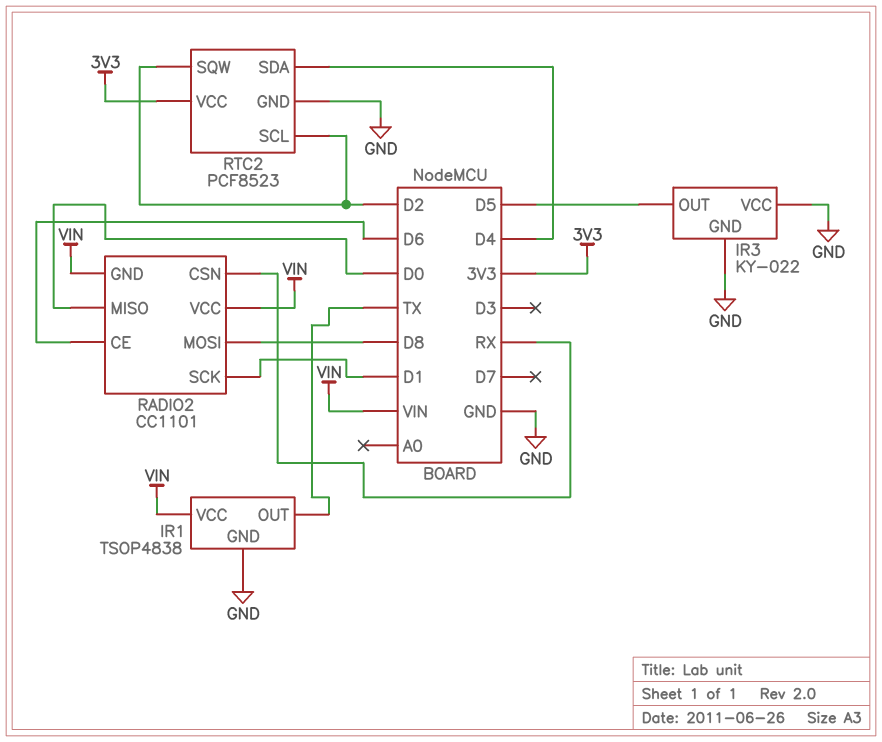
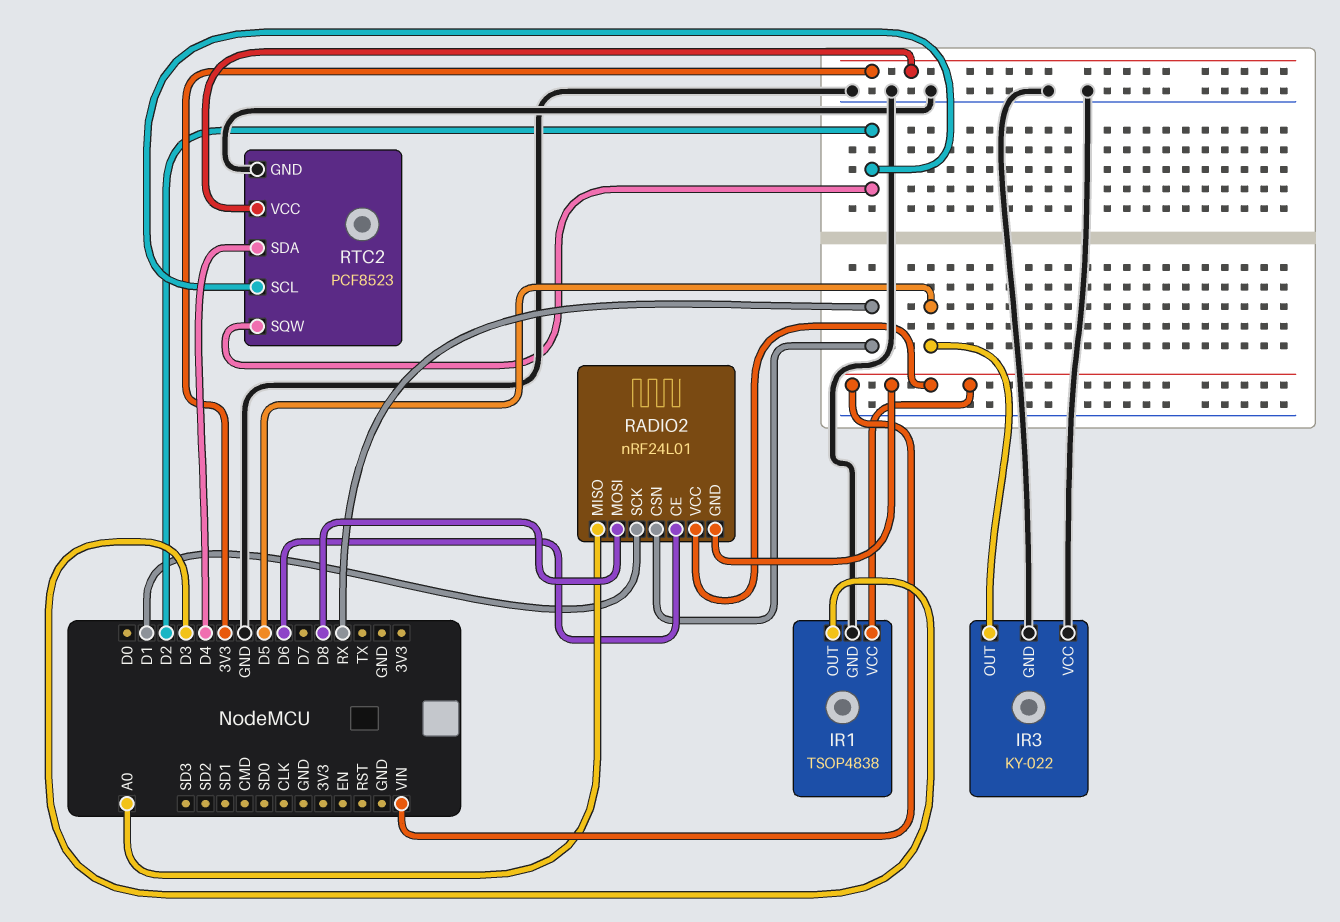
IR1 pin OUT: TX -> D3
RADIO2: CC1101 -> nRF24L01
RADIO2 pin MISO: D0 -> A0

